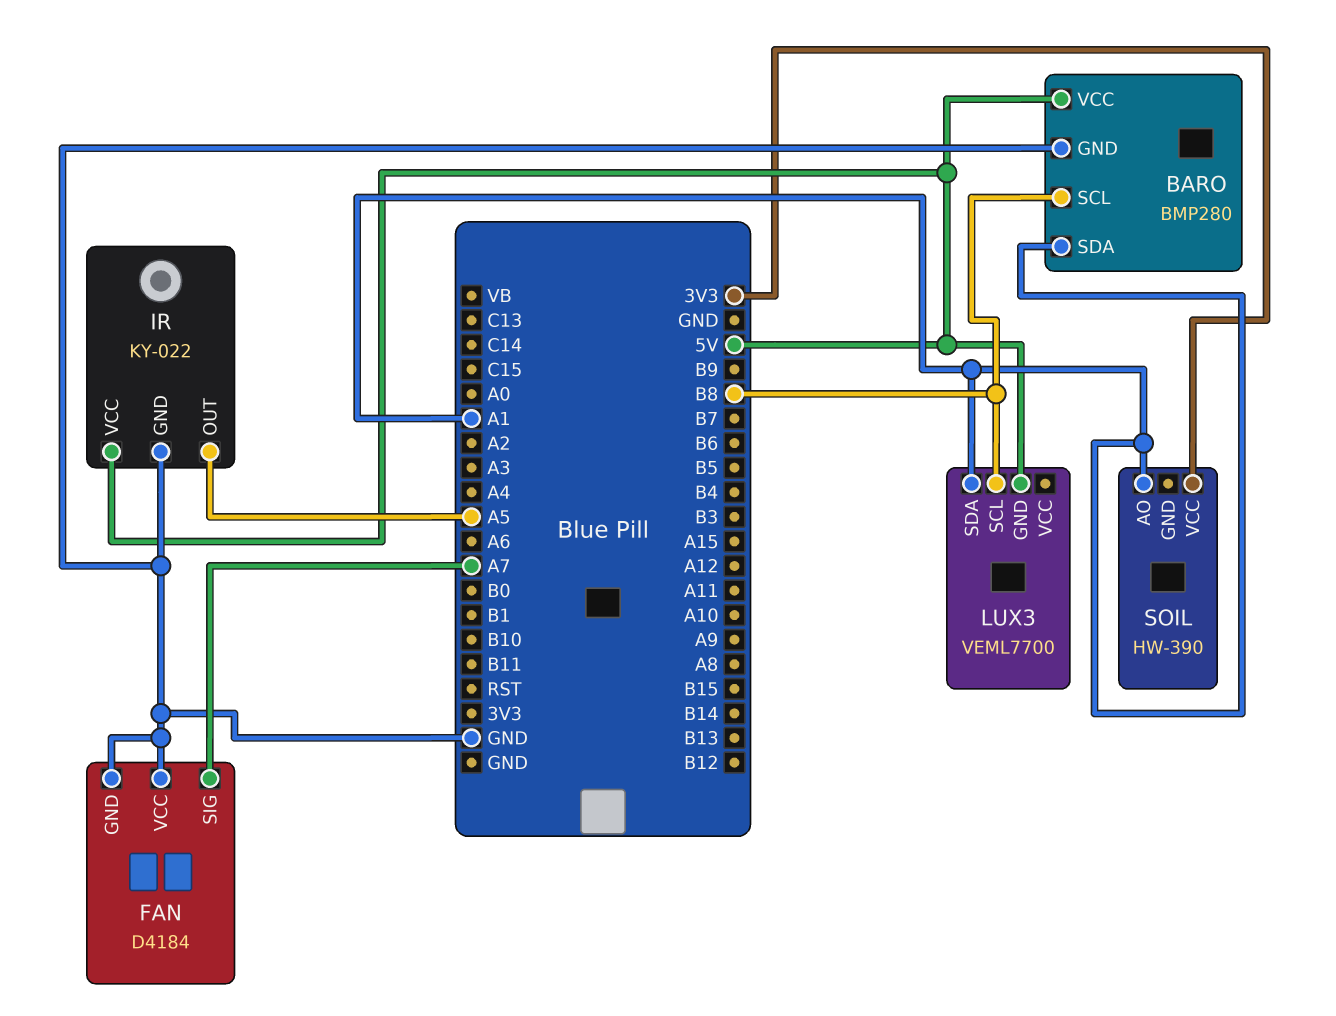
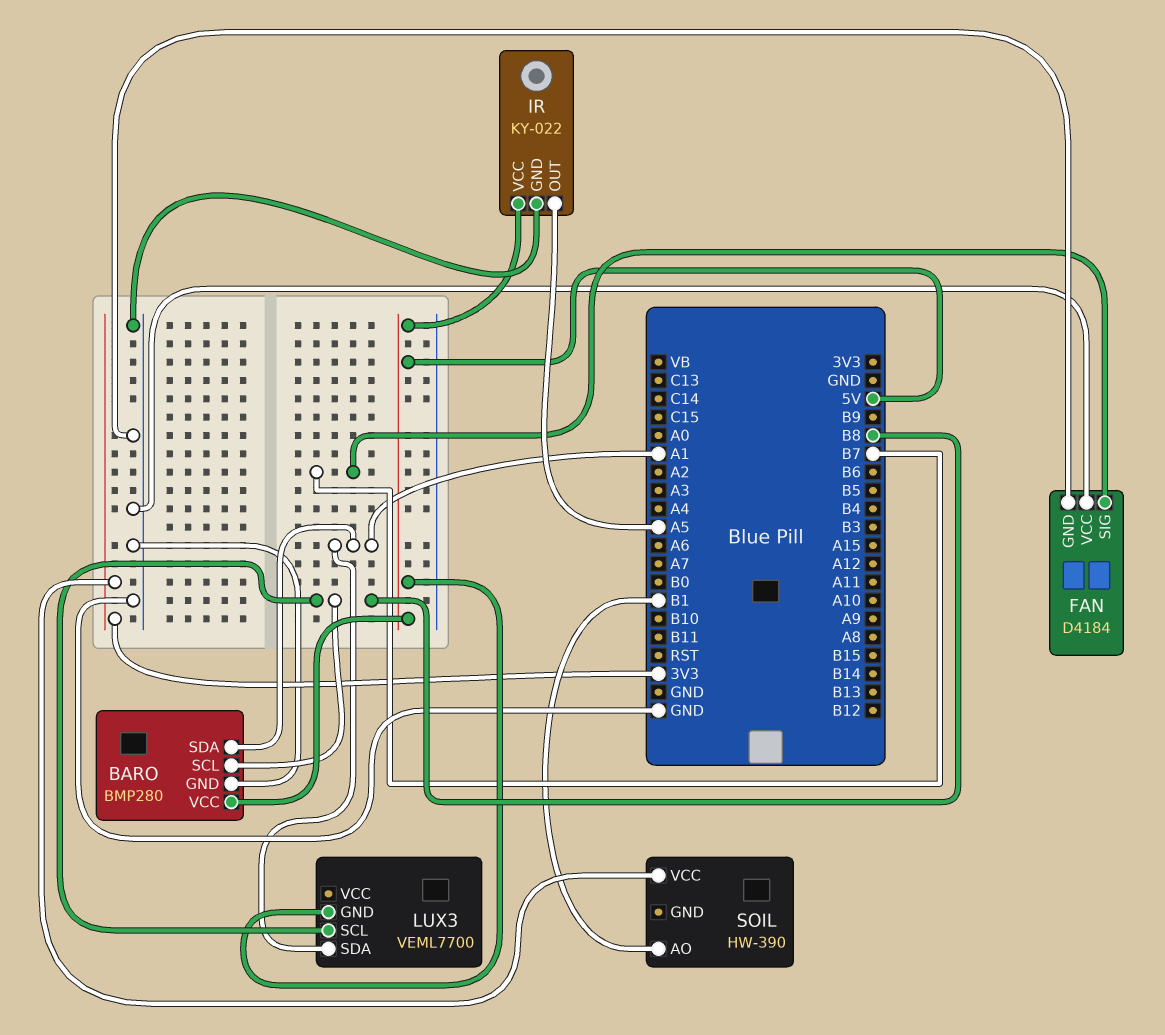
FAN pin SIG: A7 -> B7
SOIL pin AO: A1 -> B1

